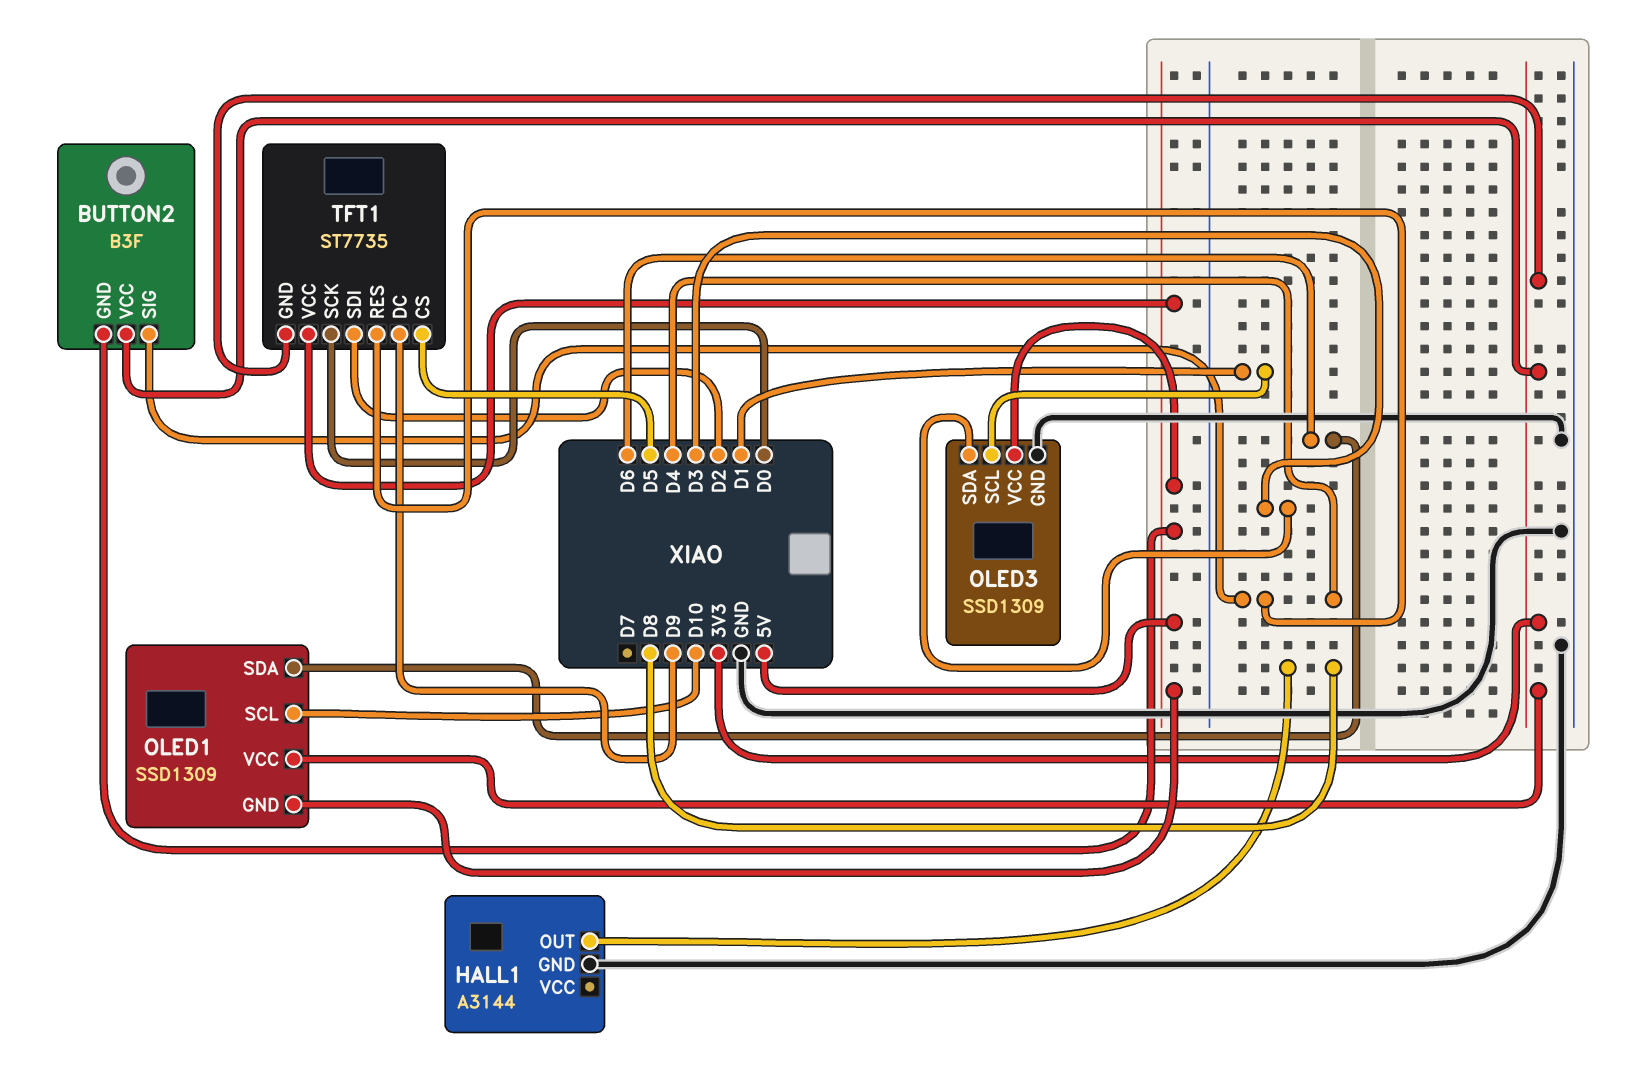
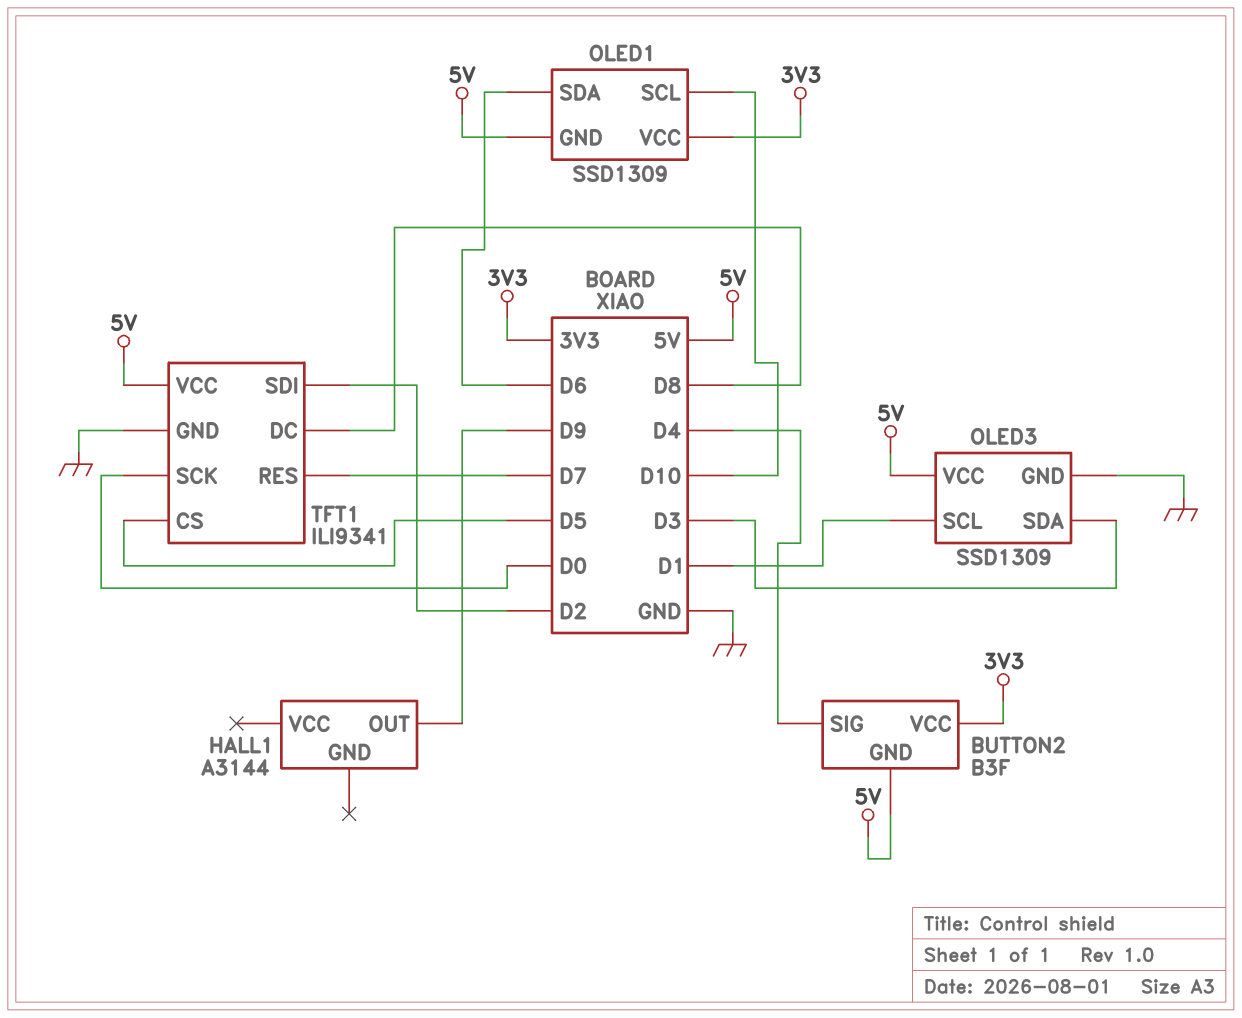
HALL1 pin GND: GND -> none
HALL1 pin OUT: D8 -> D9
TFT1: ST7735 -> ILI9341
TFT1 pin DC: D9 -> D8
TFT1 pin GND: 3V3 -> GND
TFT1 pin RES: D4 -> D7

